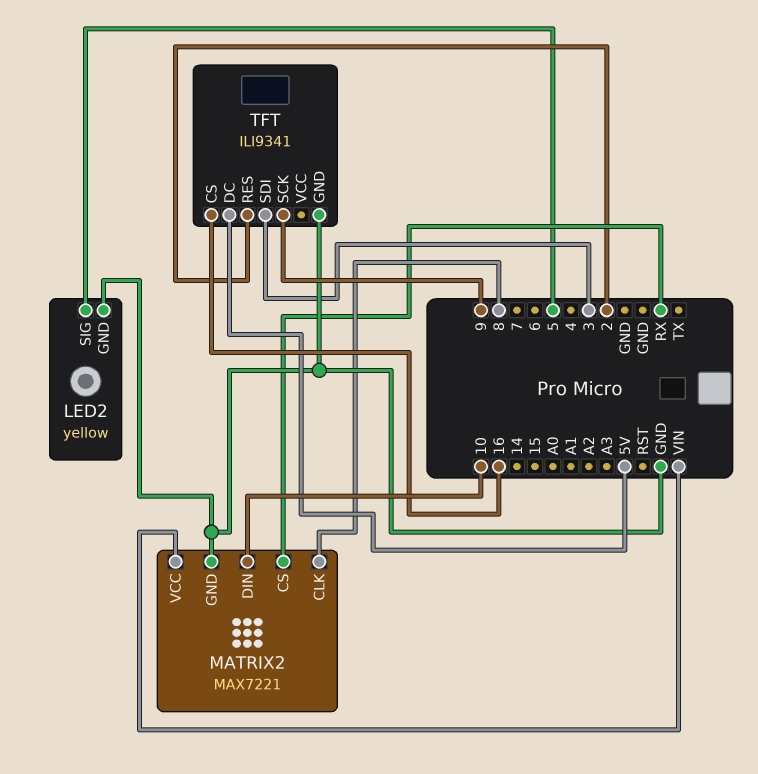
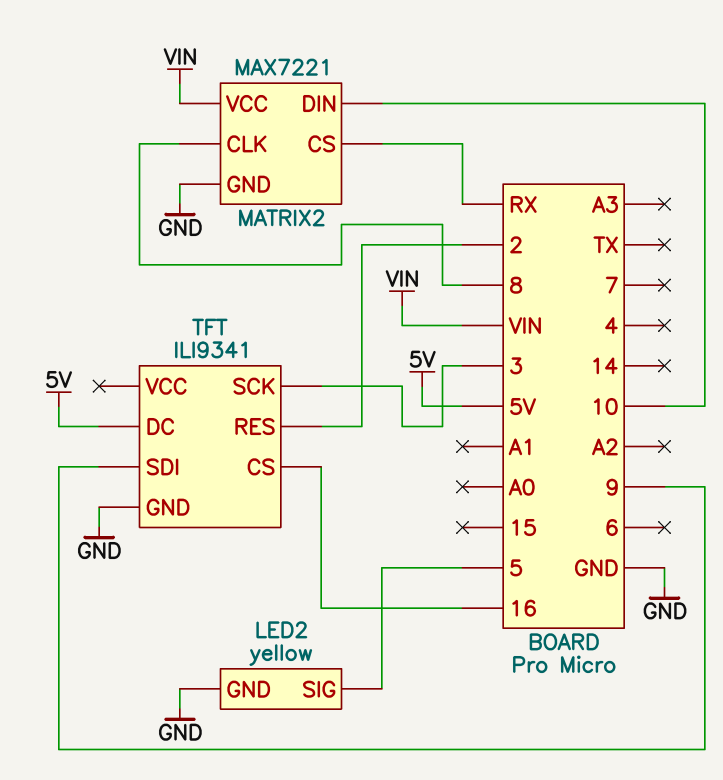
TFT pin SCK: 9 -> 3
TFT pin SDI: 3 -> 9

